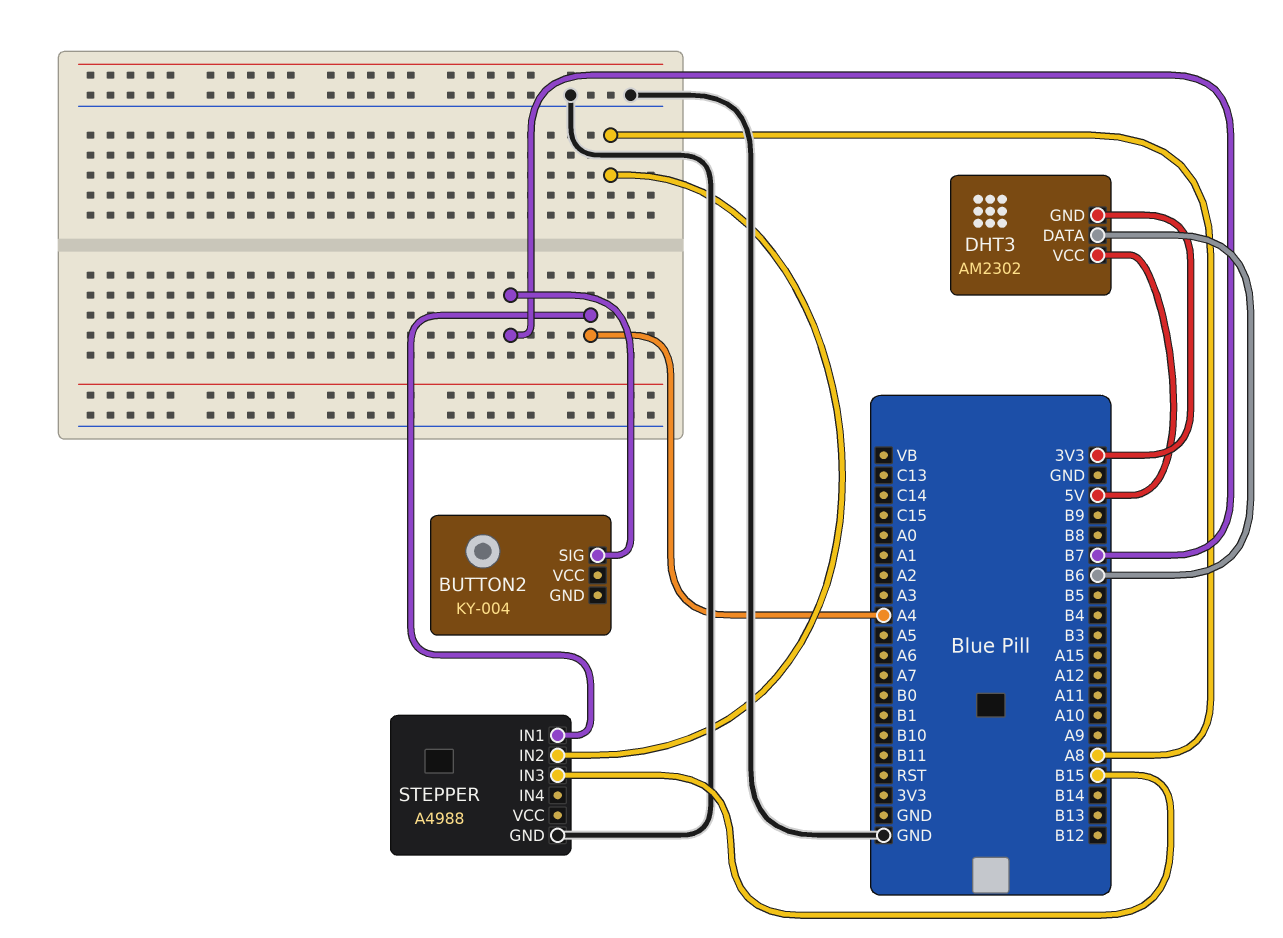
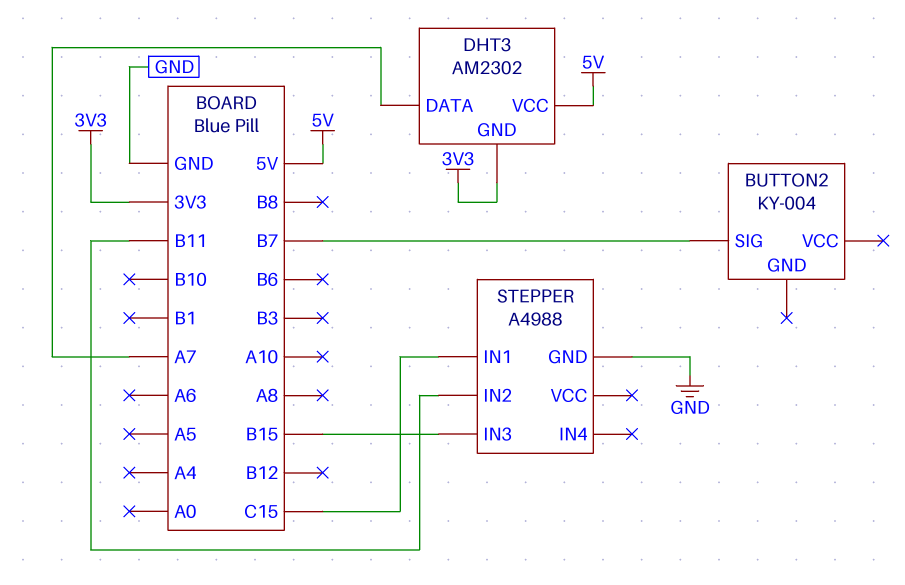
DHT3 pin DATA: B6 -> A7
STEPPER pin IN1: A4 -> C15
STEPPER pin IN2: A8 -> B11

